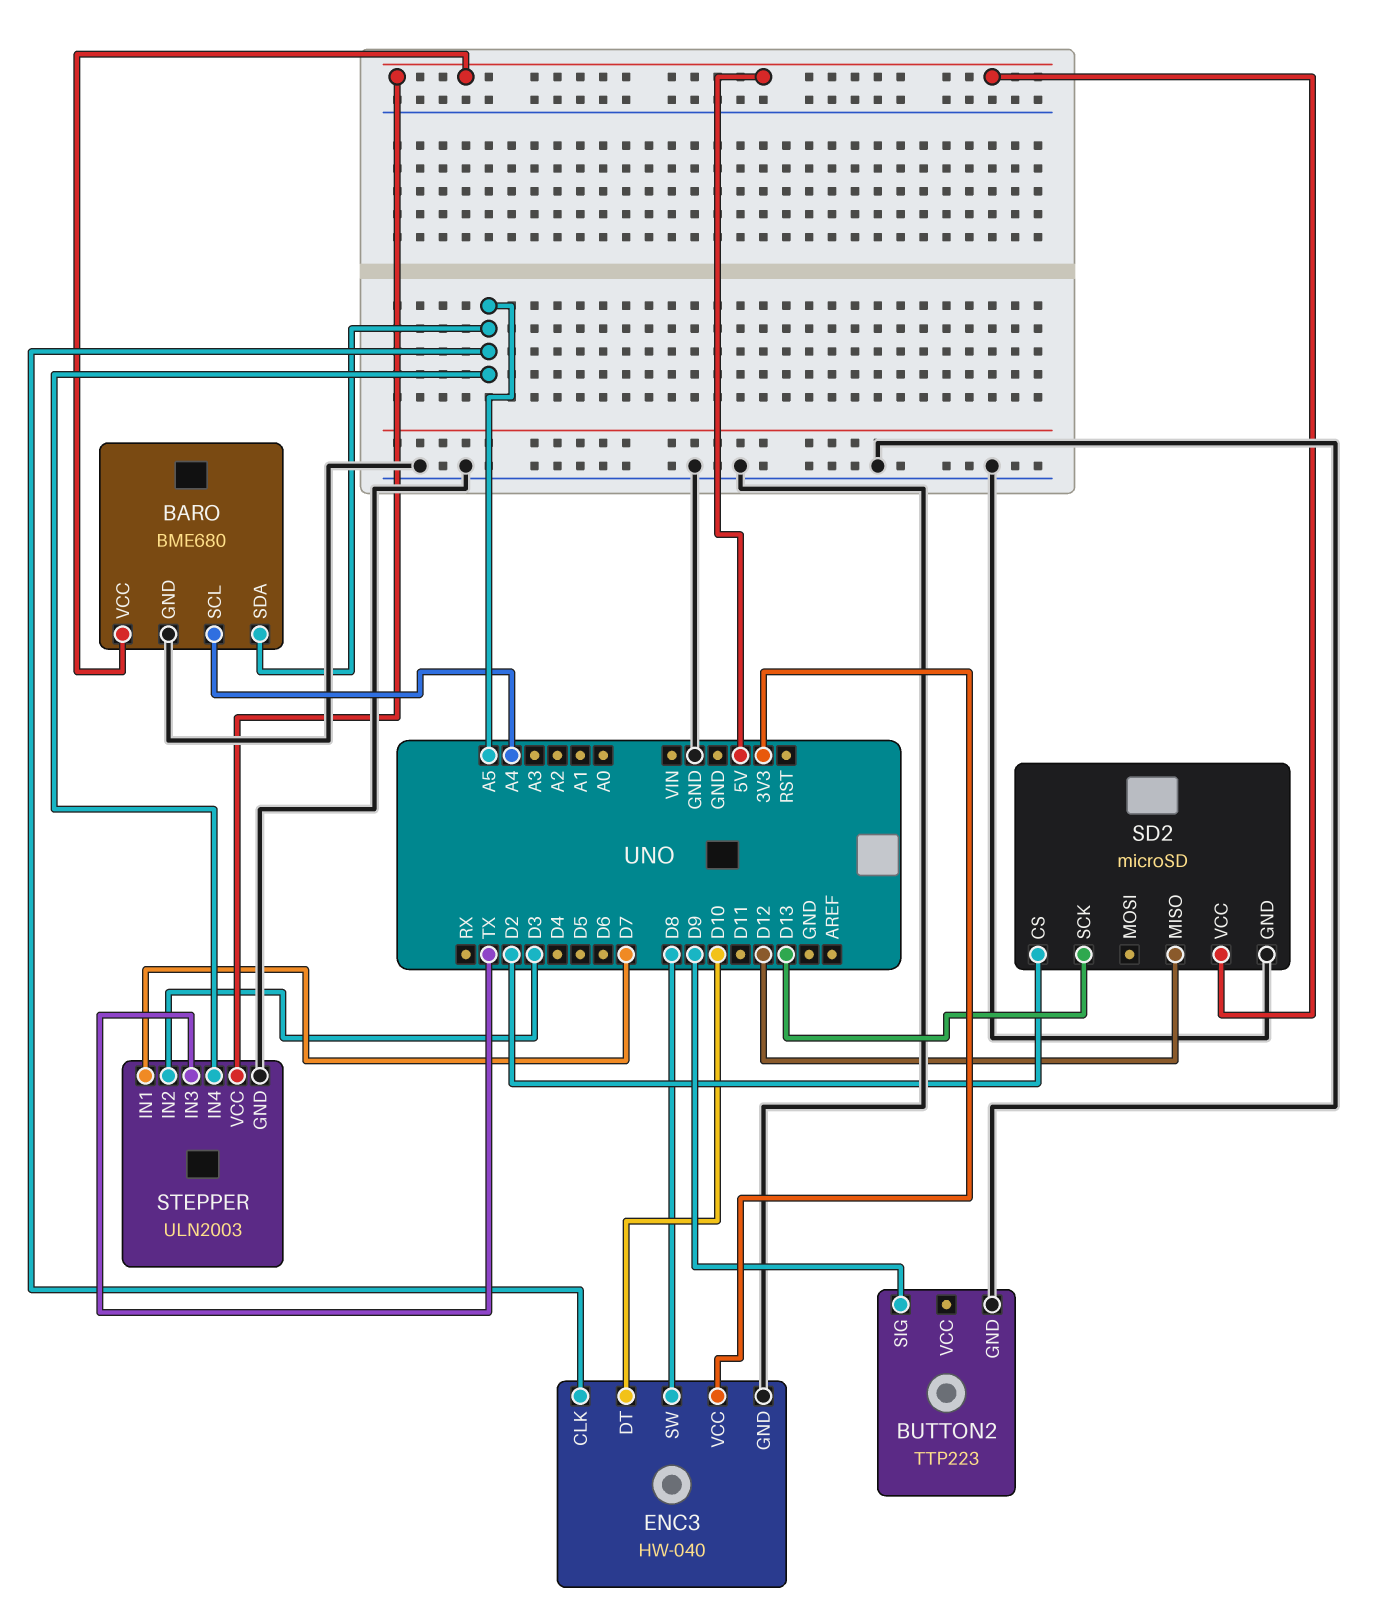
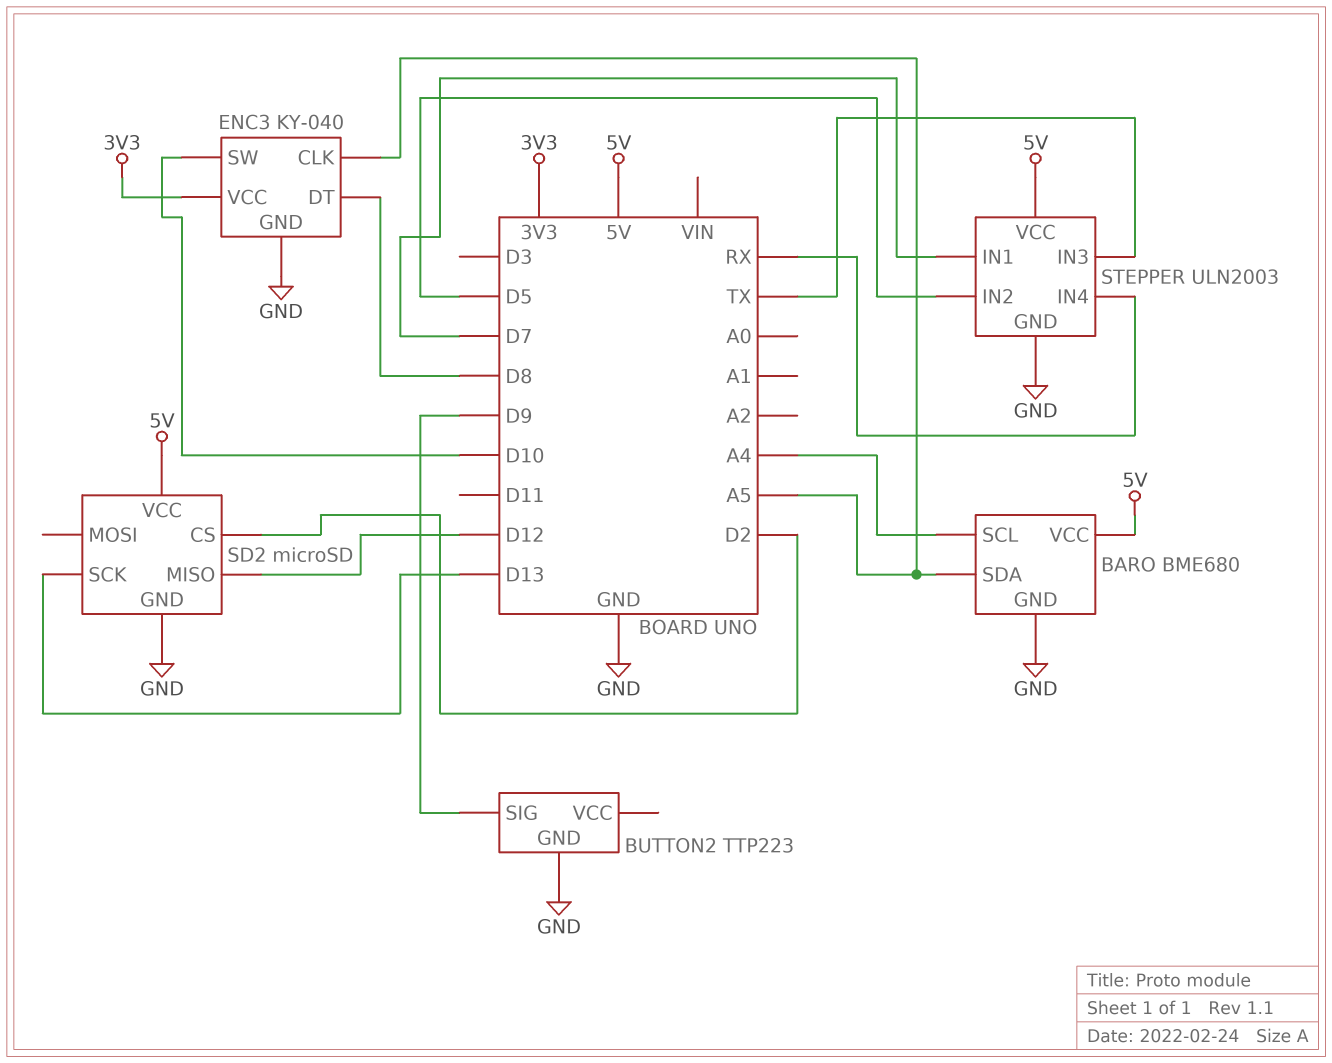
ENC3: HW-040 -> KY-040
ENC3 pin DT: D10 -> D8
ENC3 pin SW: D8 -> D10
STEPPER pin IN2: D3 -> D5
STEPPER pin IN4: A5 -> RX

